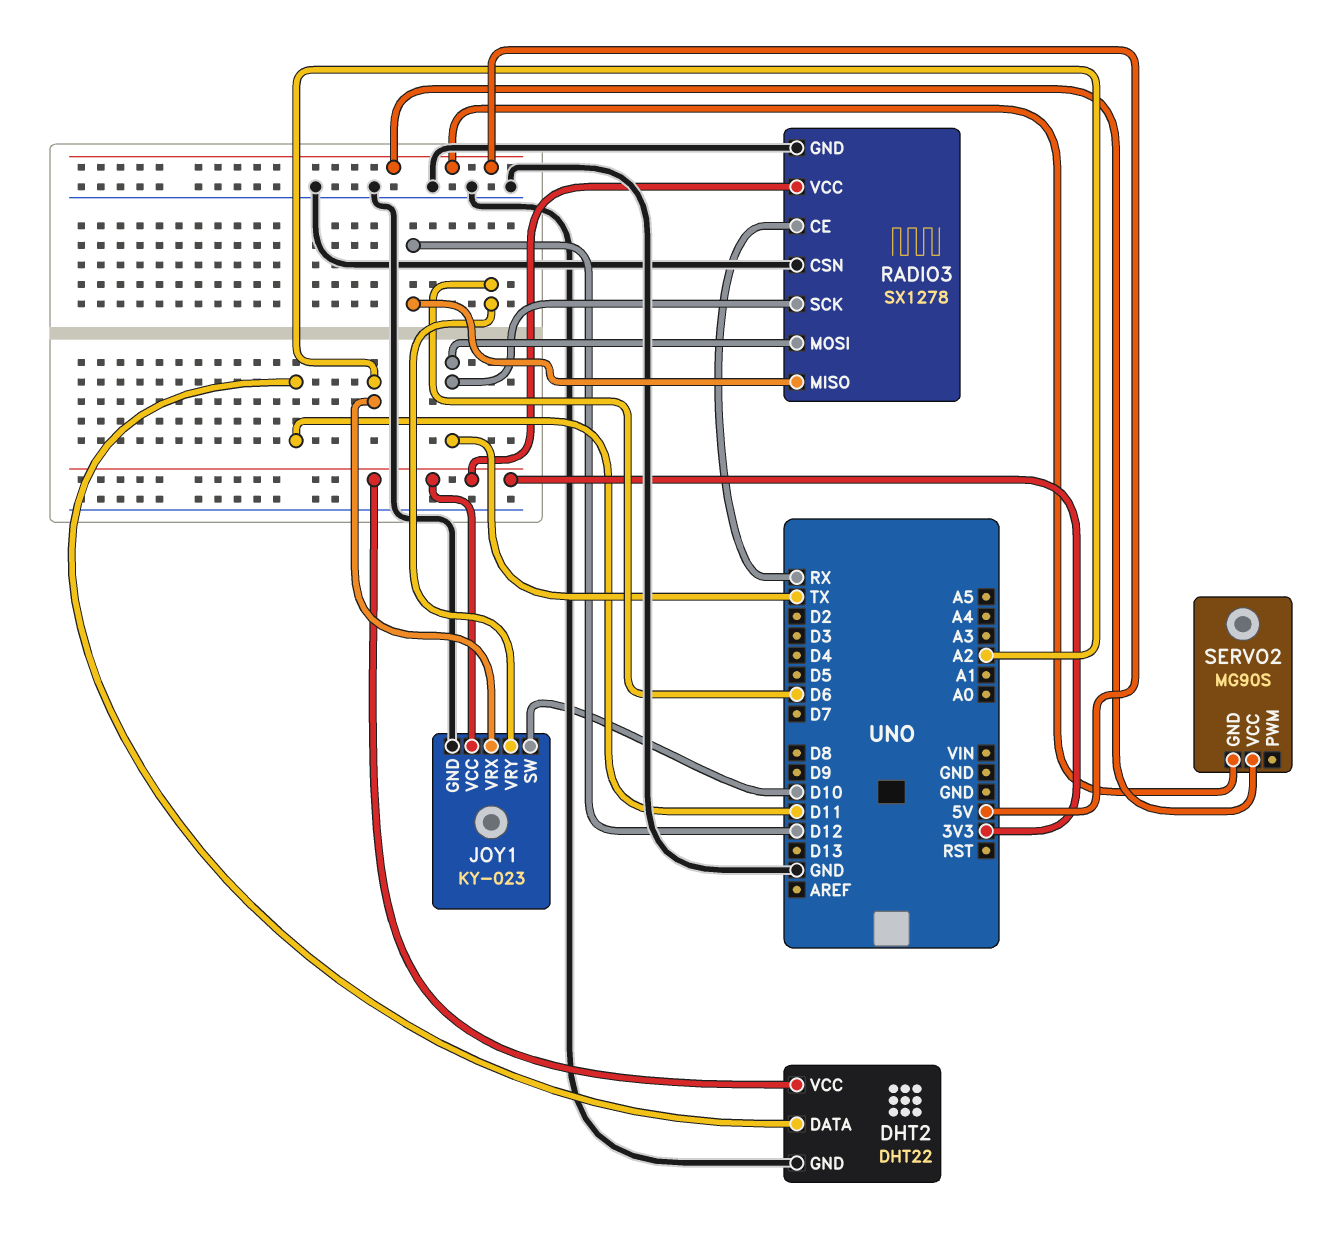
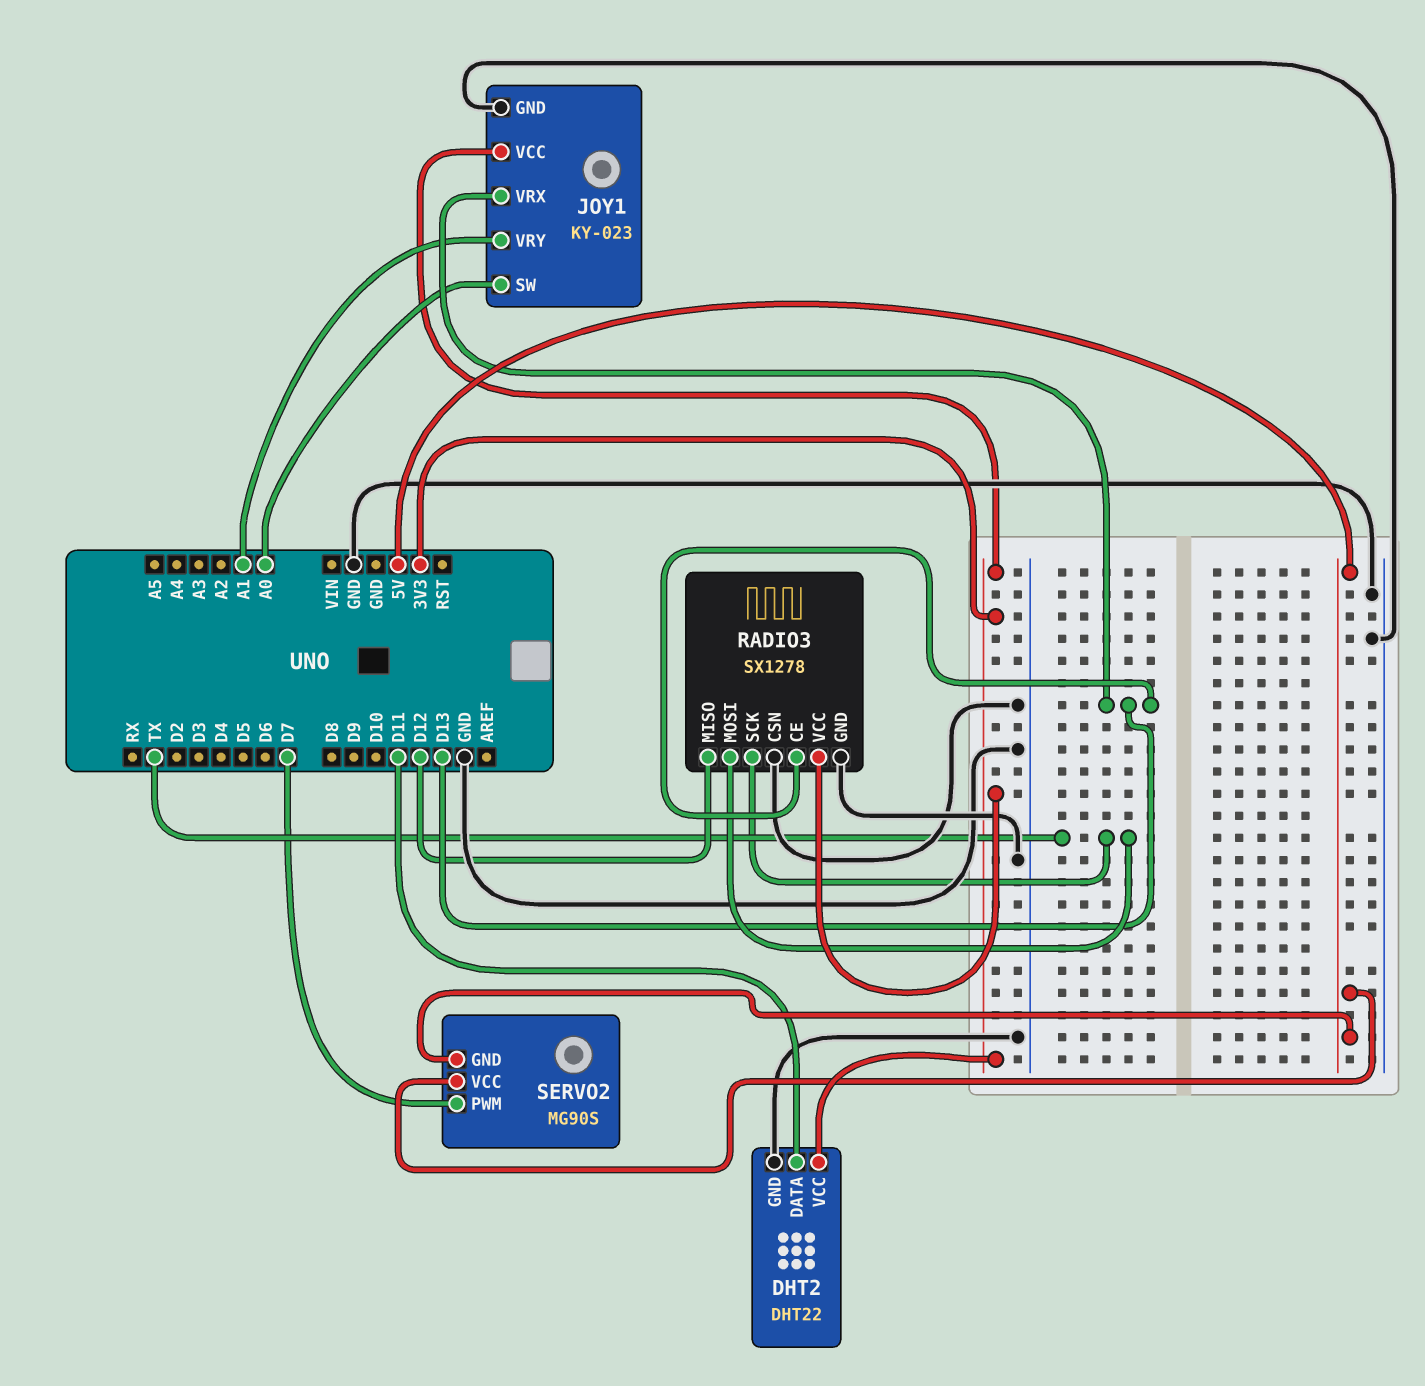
JOY1 pin SW: D10 -> A0
JOY1 pin VRX: A2 -> D13
JOY1 pin VRY: D6 -> A1
RADIO3 pin CE: RX -> D13
SERVO2 pin PWM: none -> D7

